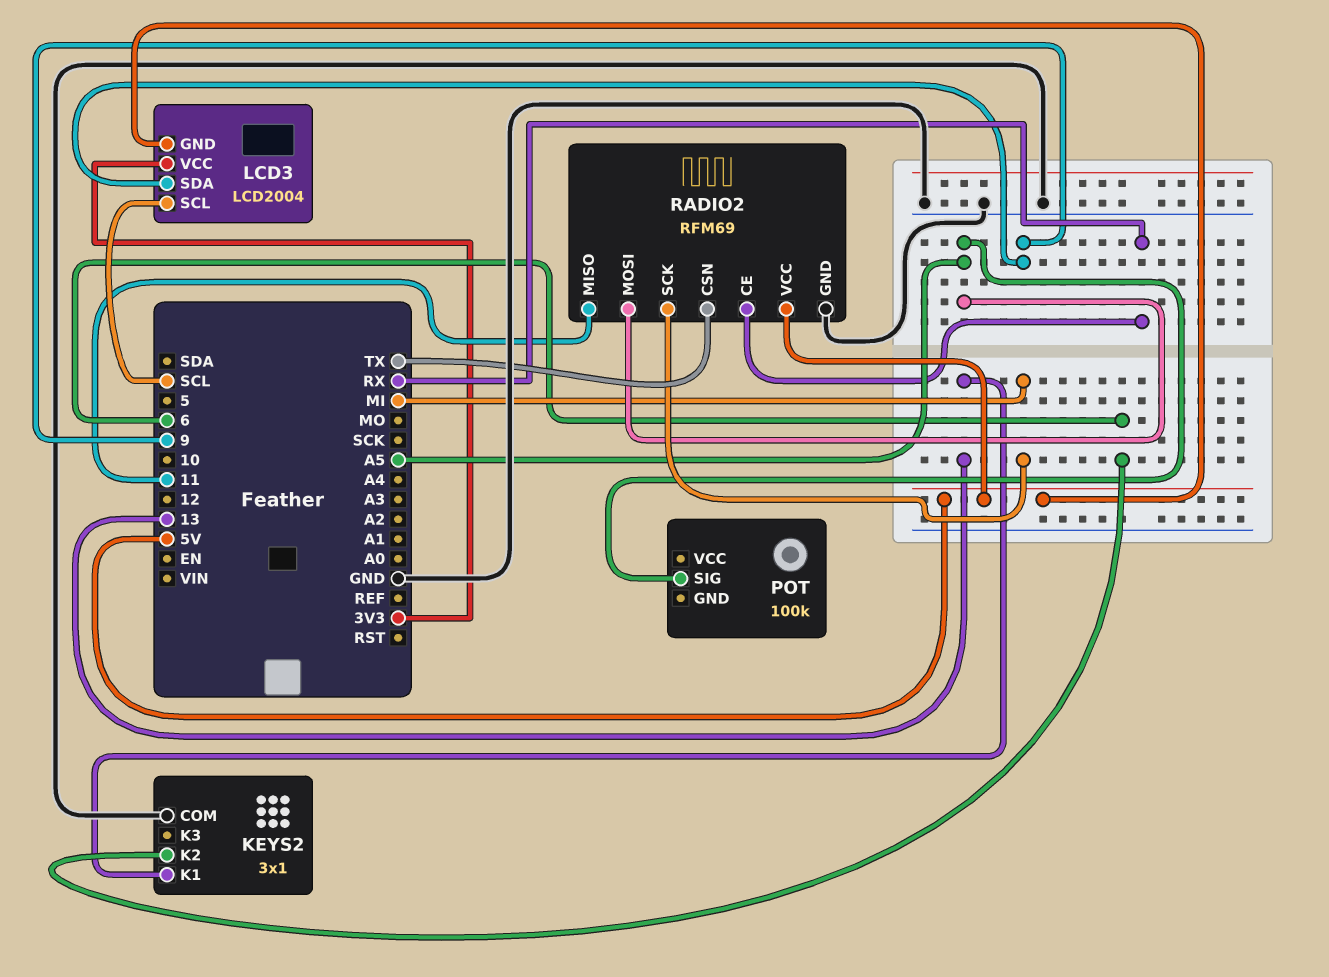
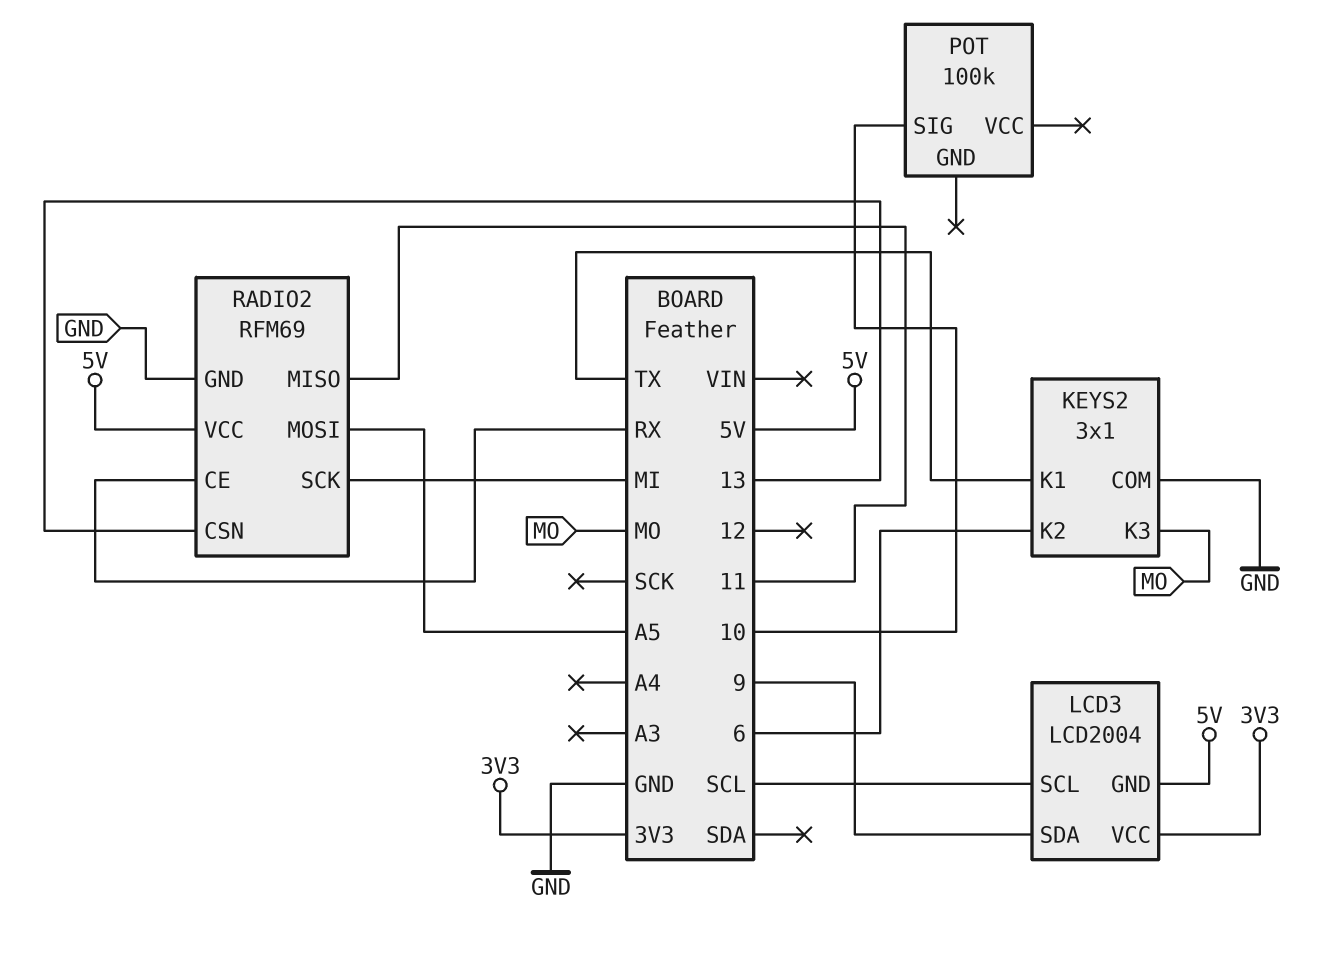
KEYS2 pin K1: 13 -> TX
KEYS2 pin K3: none -> MO
POT pin SIG: A5 -> 10
RADIO2 pin CSN: TX -> 13

